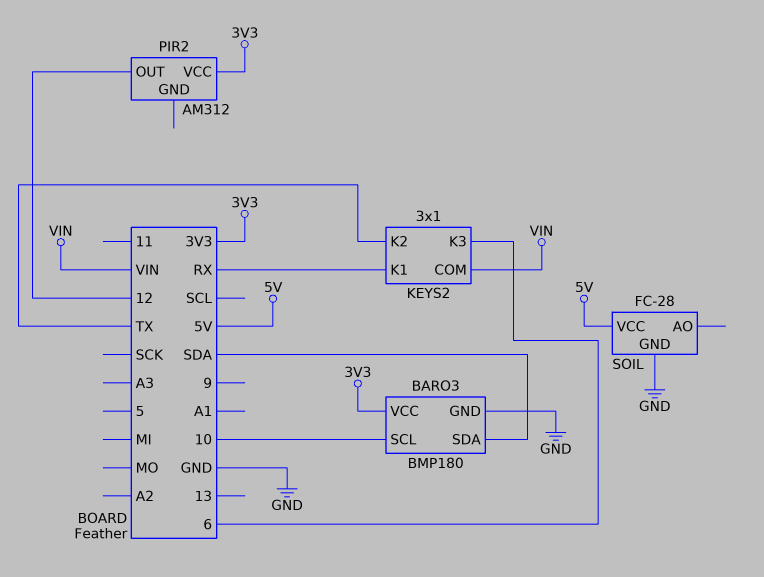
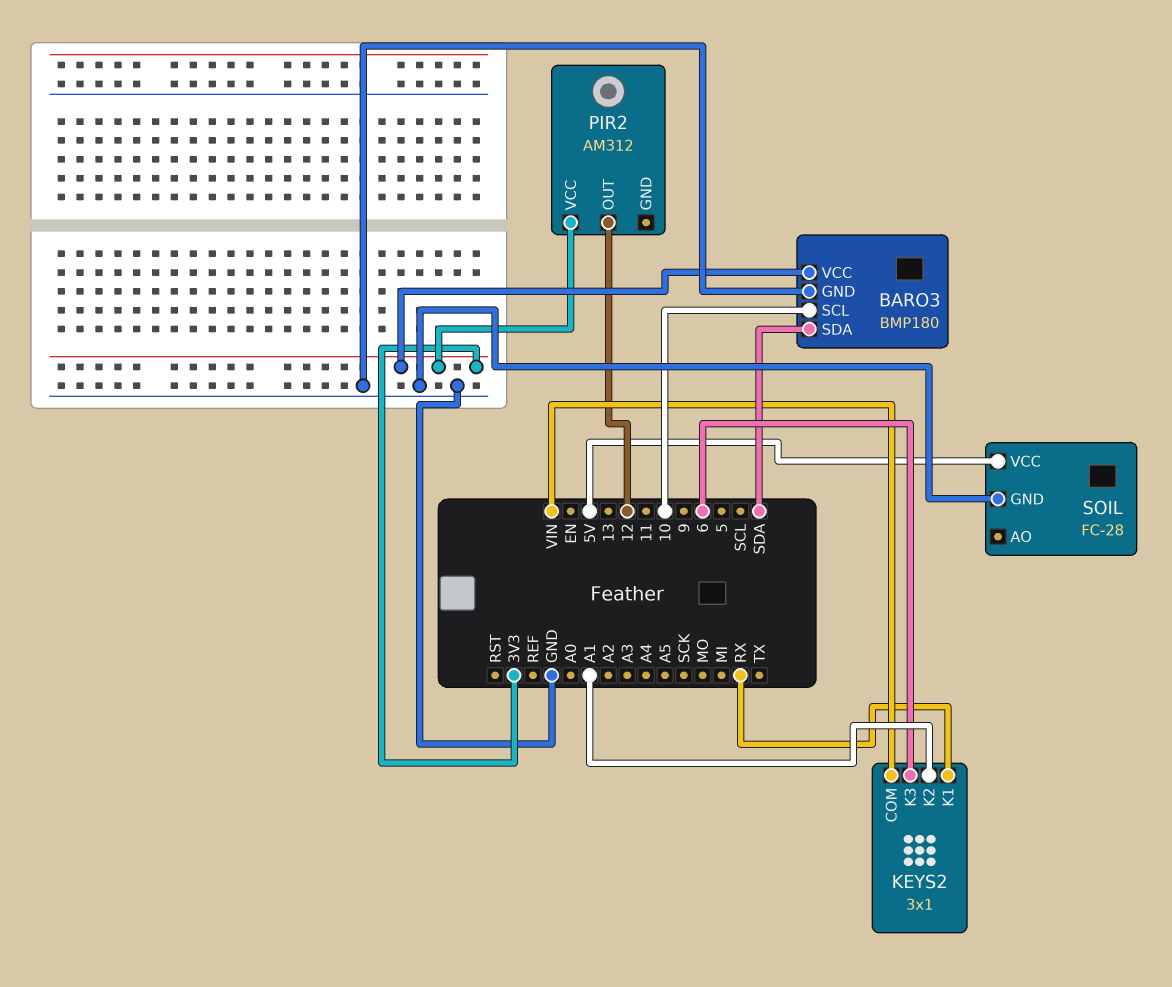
KEYS2 pin K2: TX -> A1

